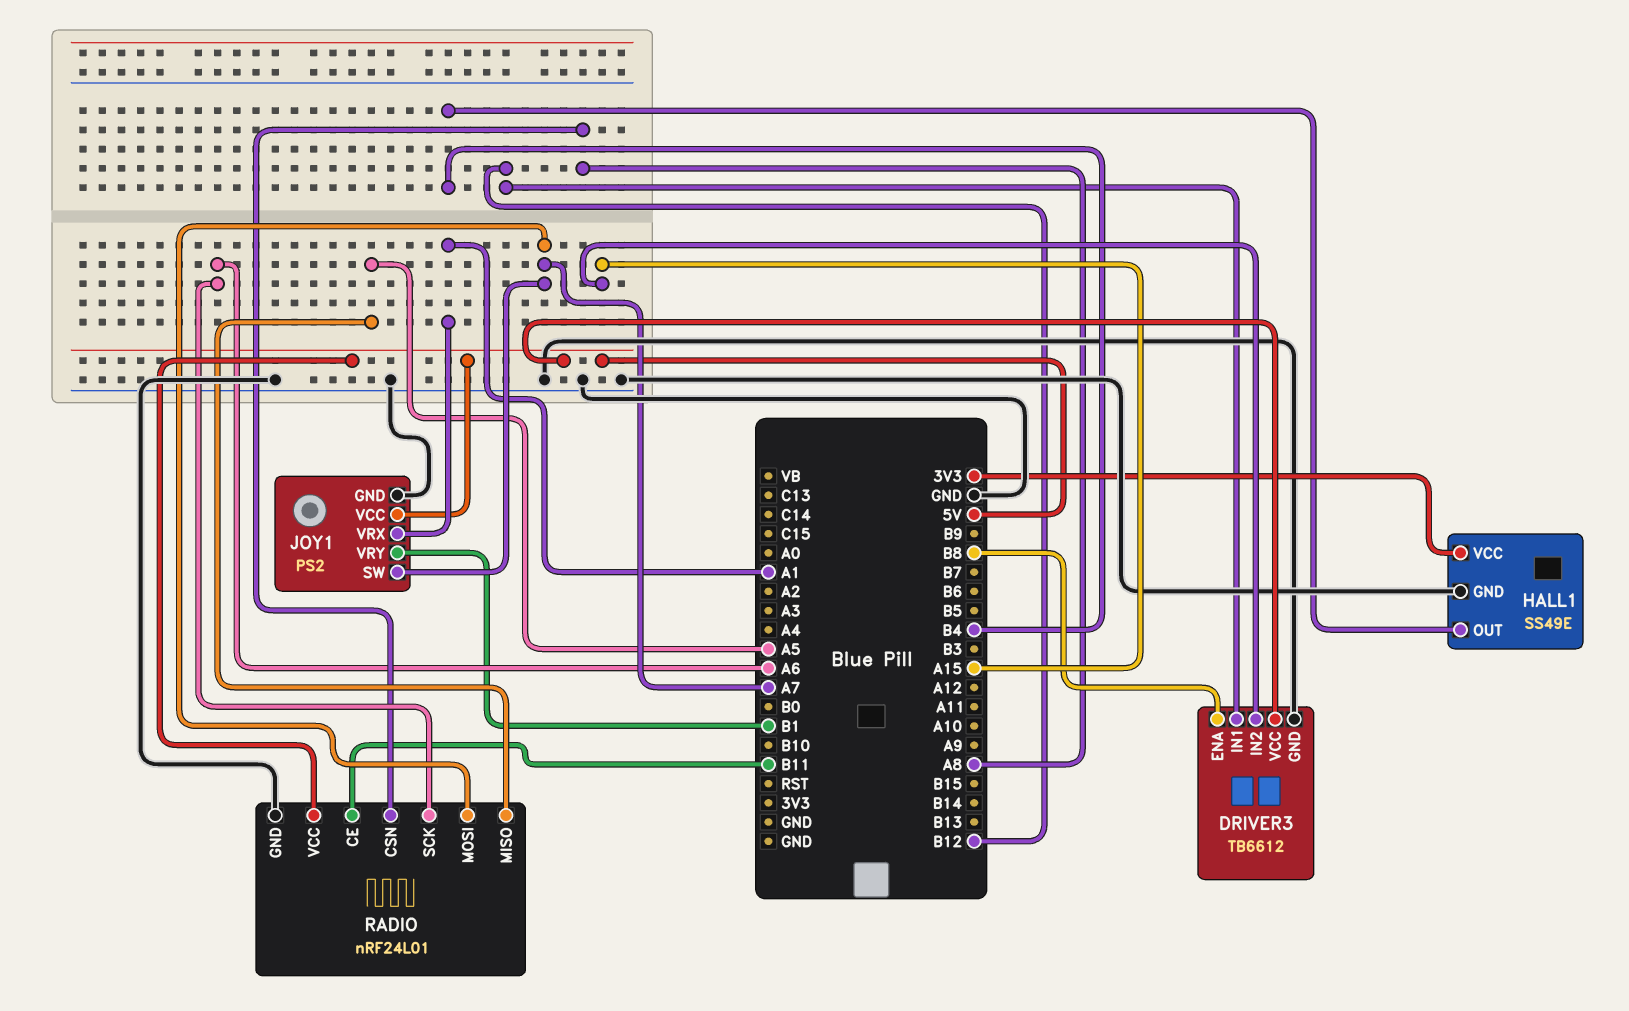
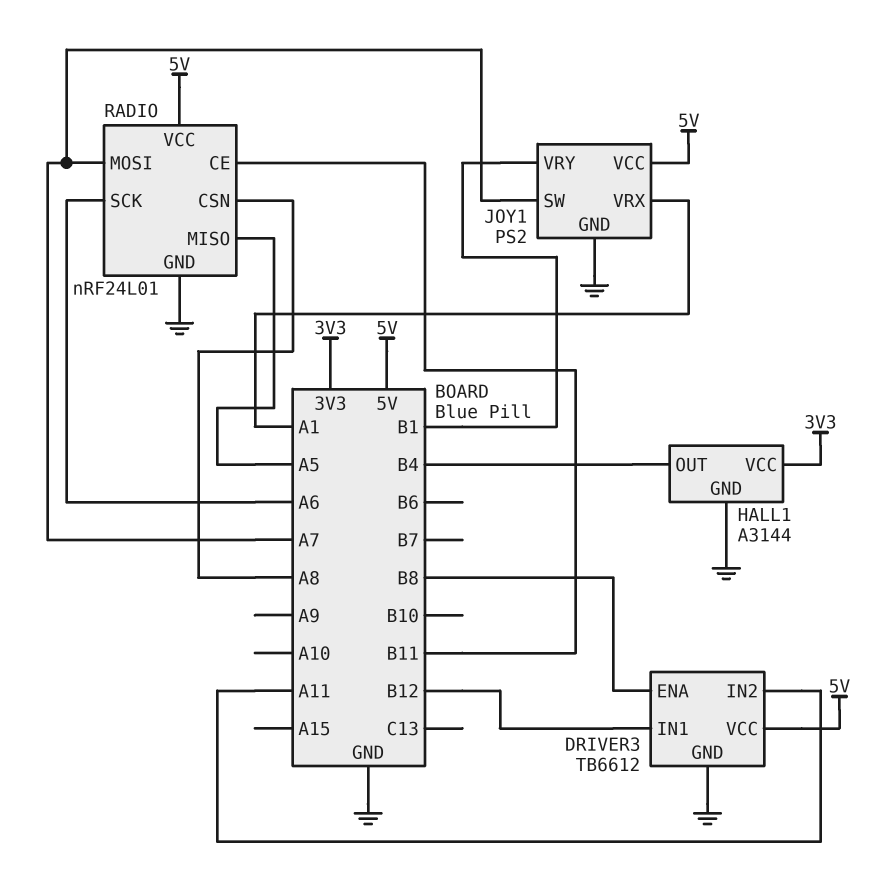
DRIVER3 pin IN2: A15 -> A11
HALL1: SS49E -> A3144

